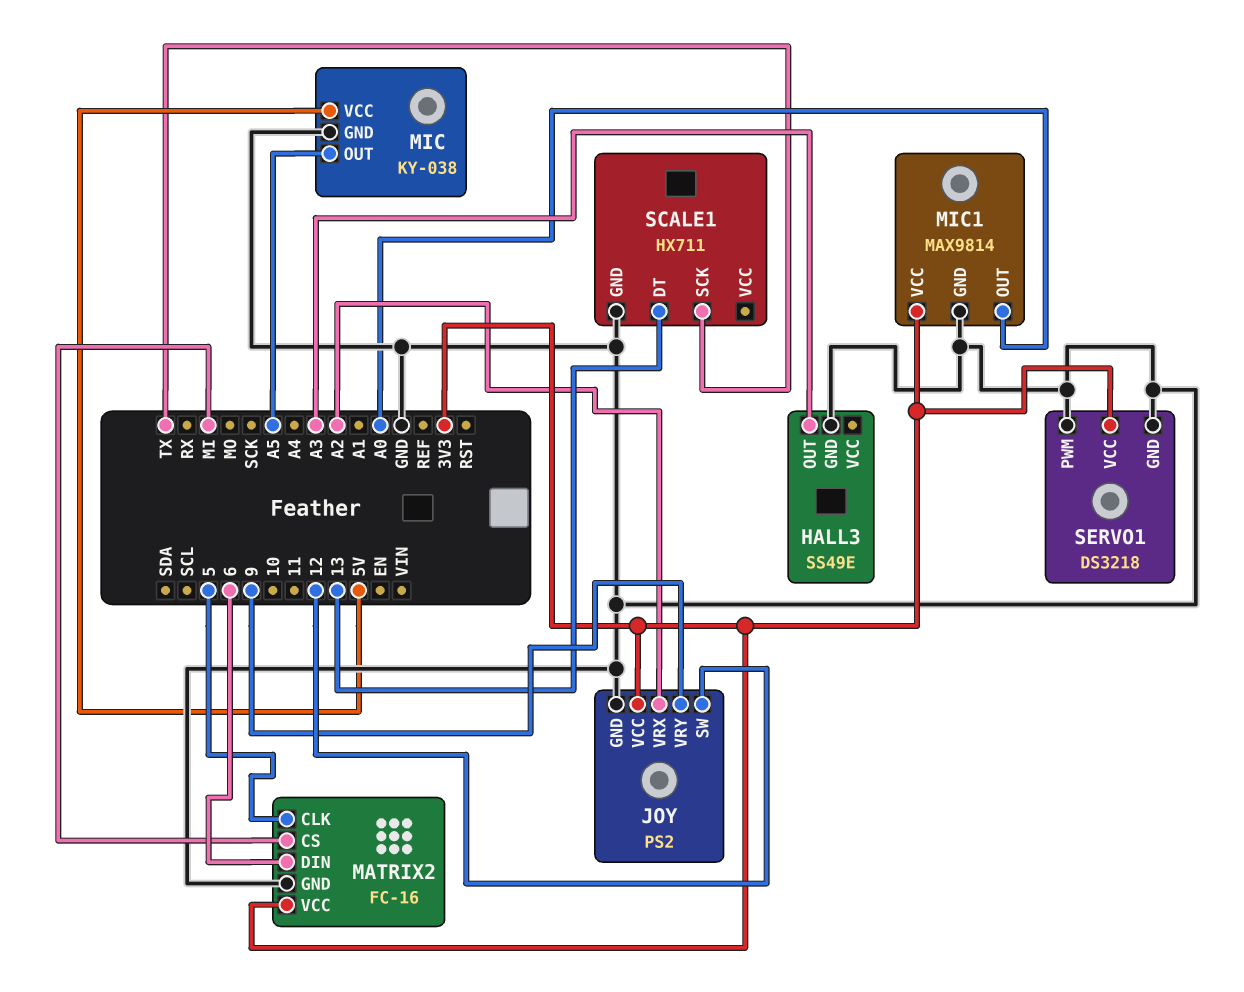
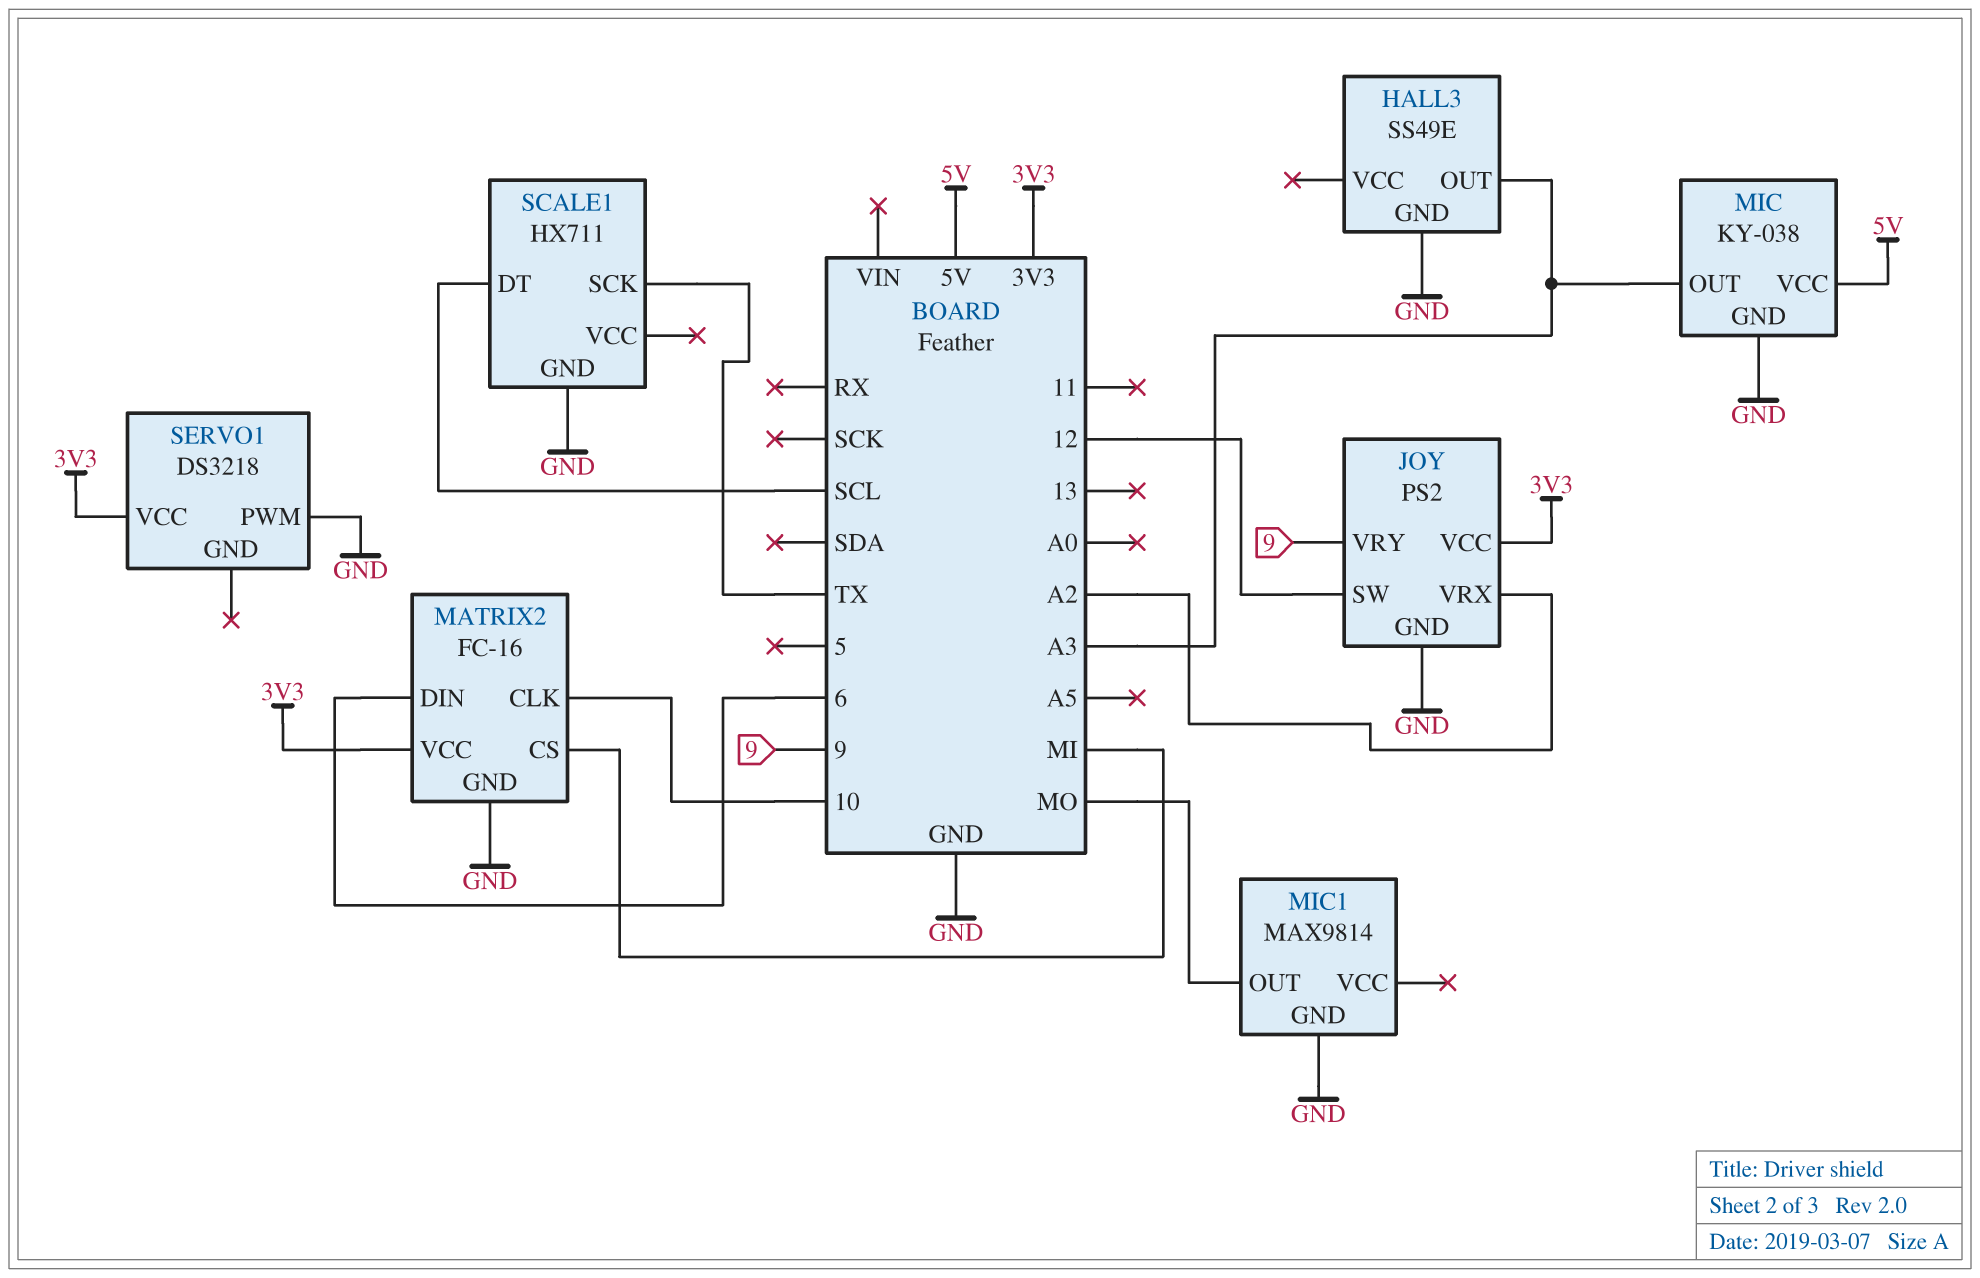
MATRIX2 pin CLK: 5 -> 10
MIC pin OUT: A5 -> A3
MIC1 pin OUT: A0 -> MO
MIC1 pin VCC: 3V3 -> none
SCALE1 pin DT: 13 -> SCL
SERVO1 pin GND: GND -> none

